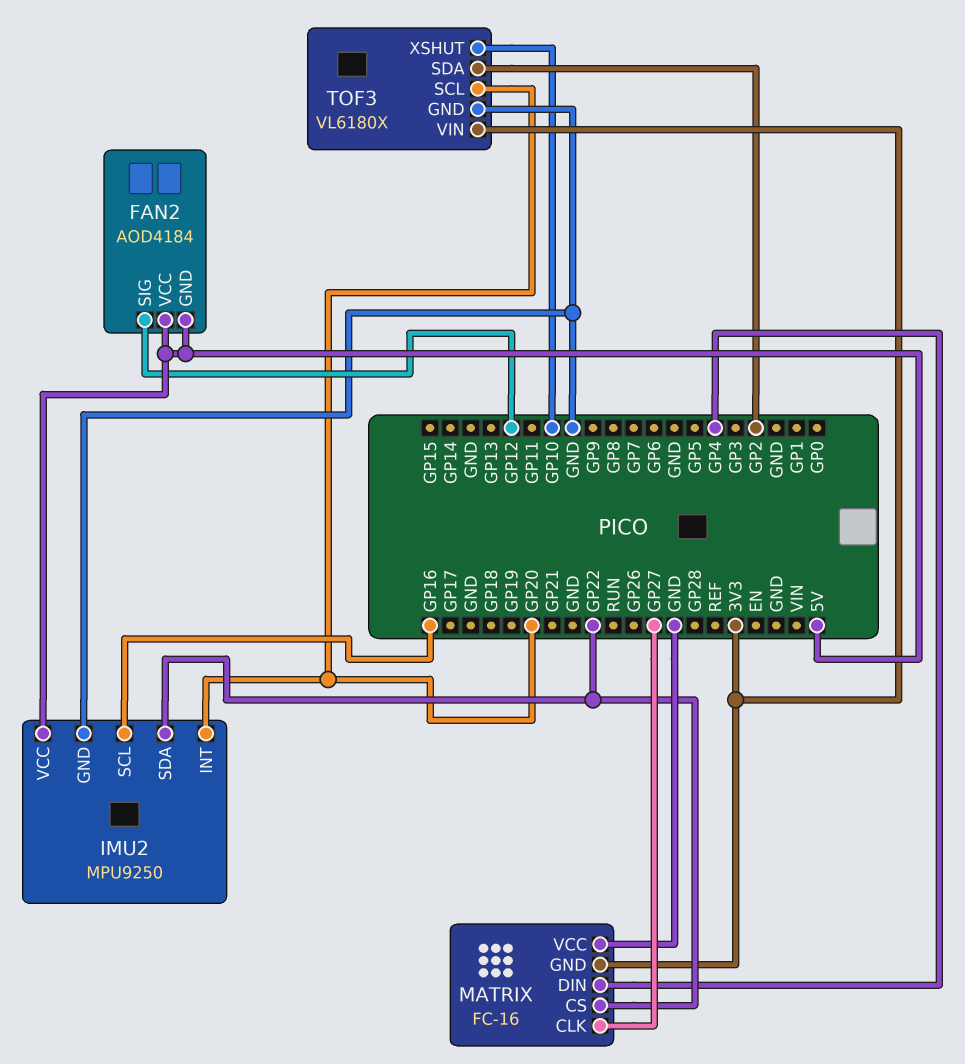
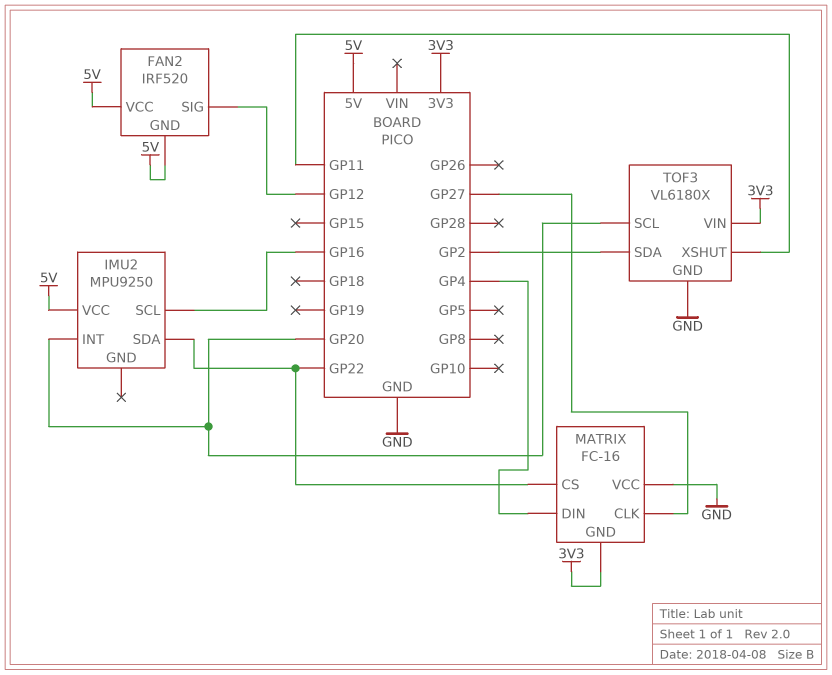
FAN2: AOD4184 -> IRF520
IMU2 pin GND: GND -> none
TOF3 pin XSHUT: GP10 -> GP11

